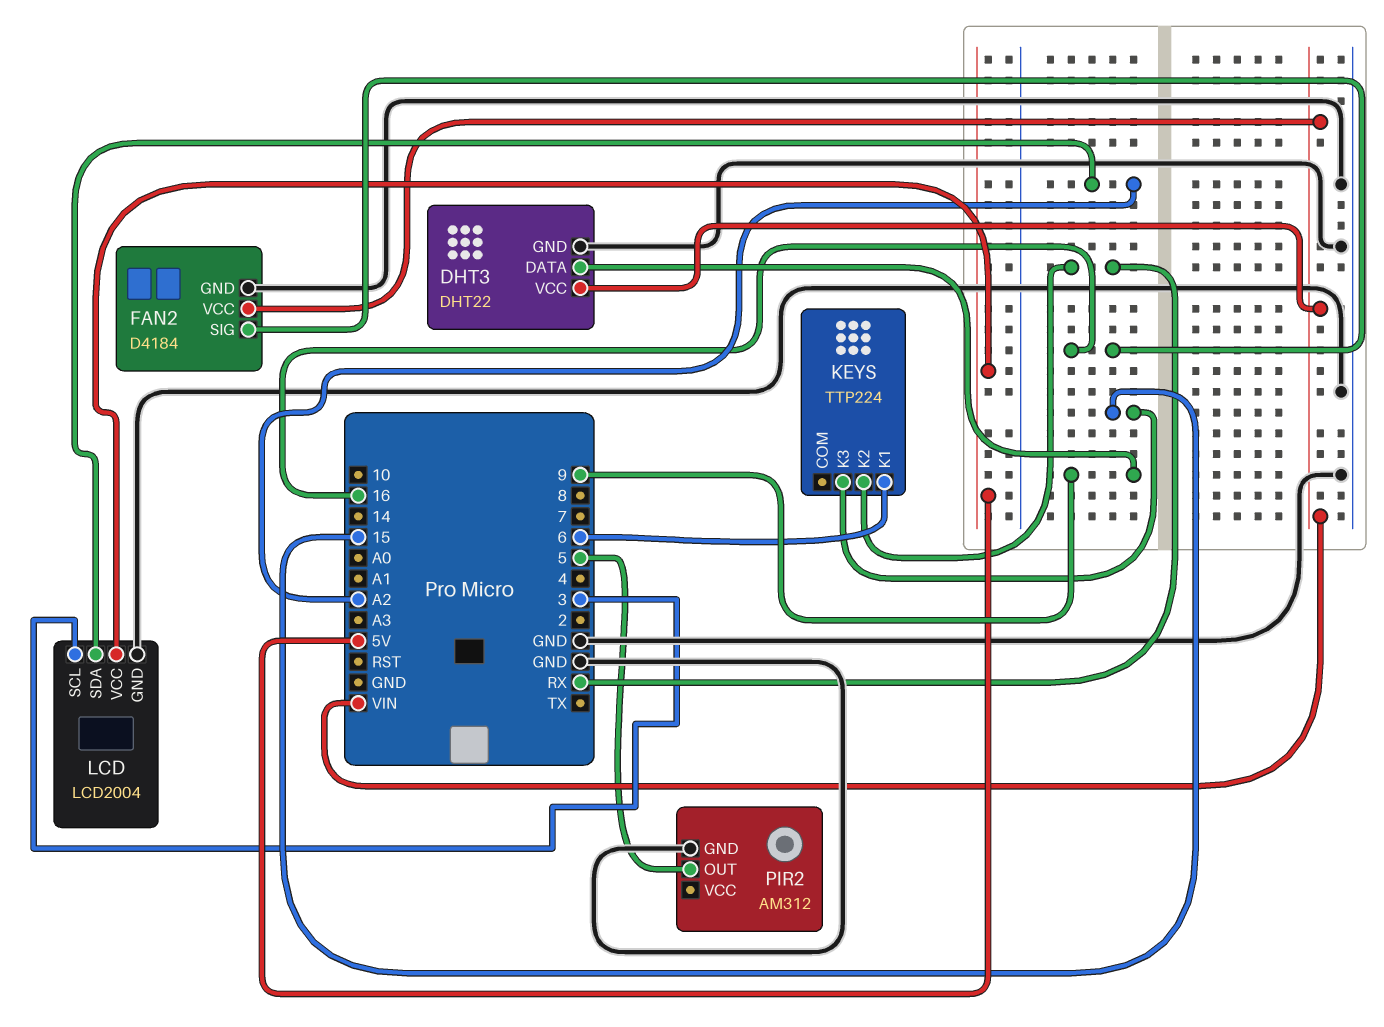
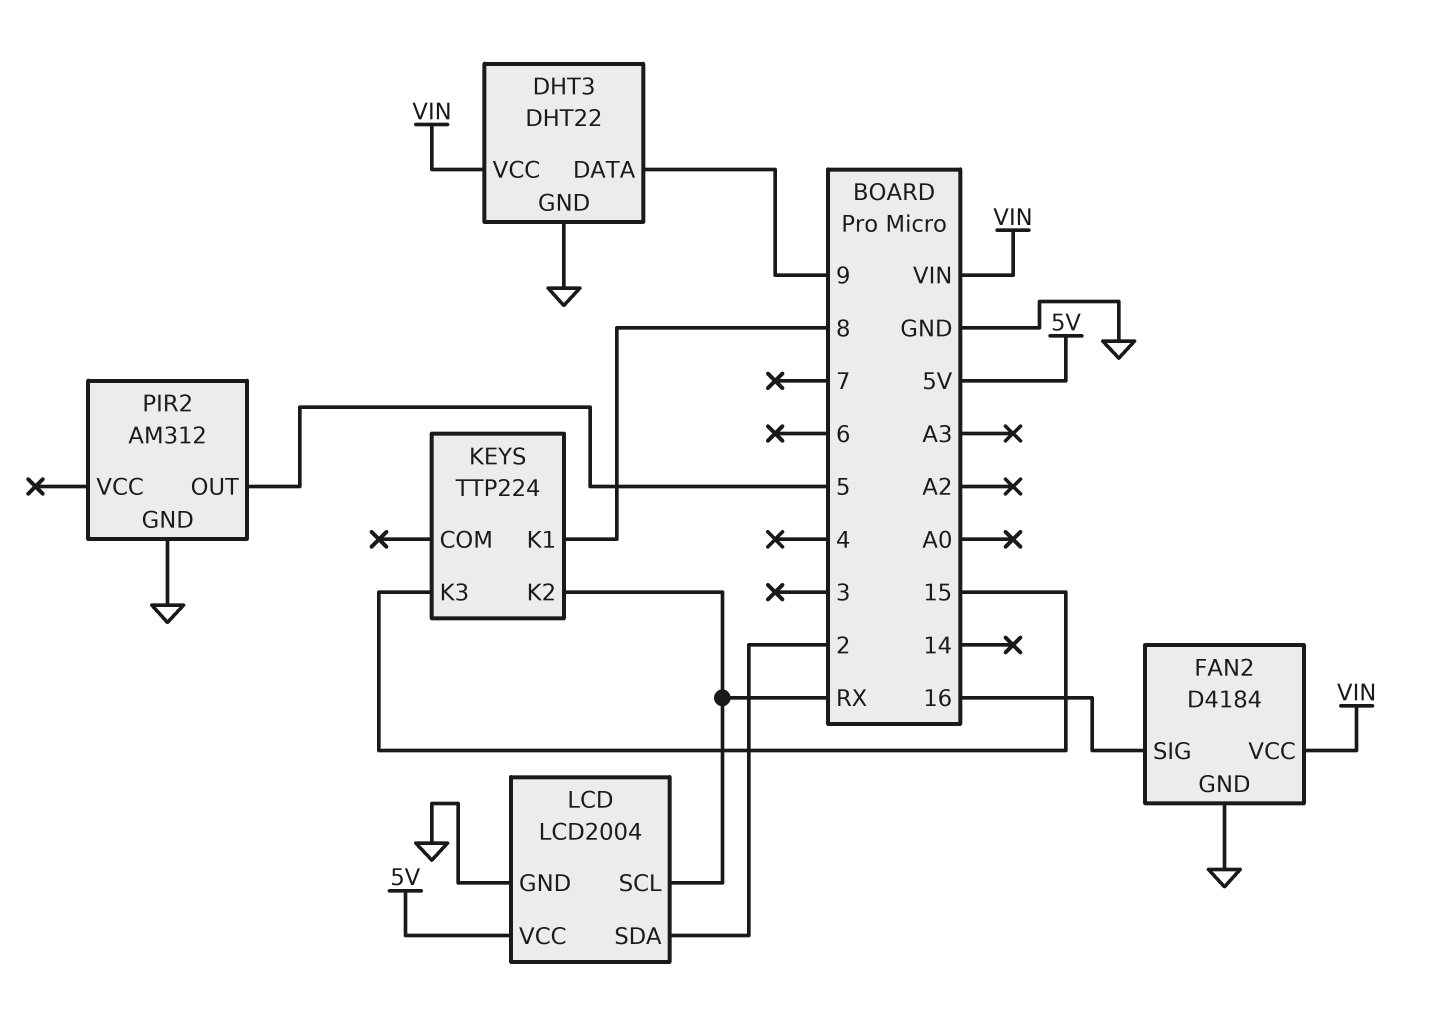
KEYS pin K1: 6 -> 8
LCD pin SCL: 3 -> RX
LCD pin SDA: A2 -> 2

